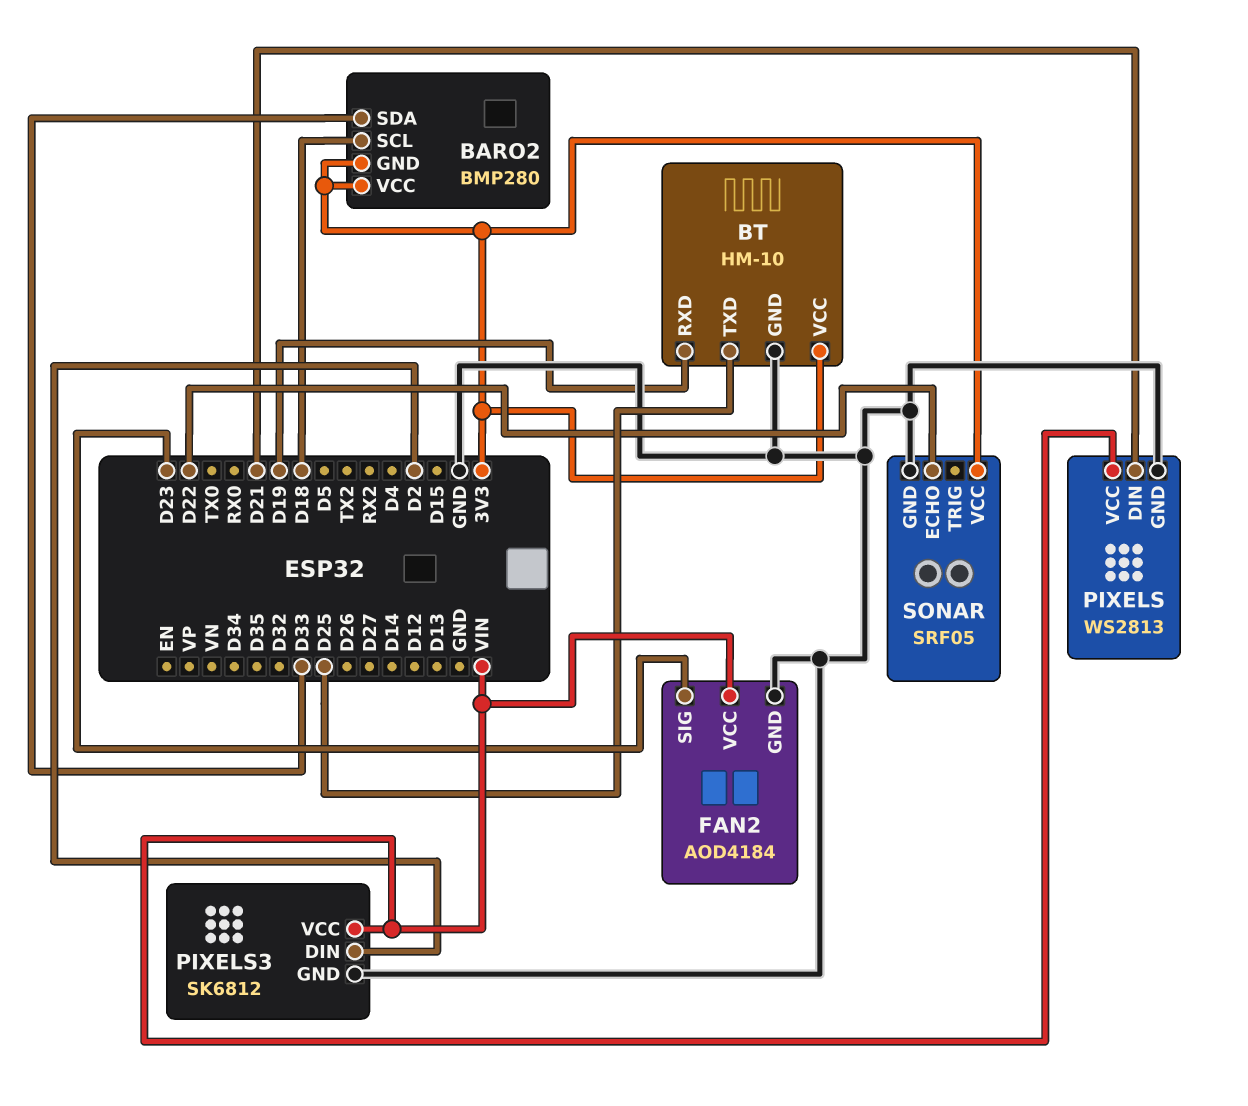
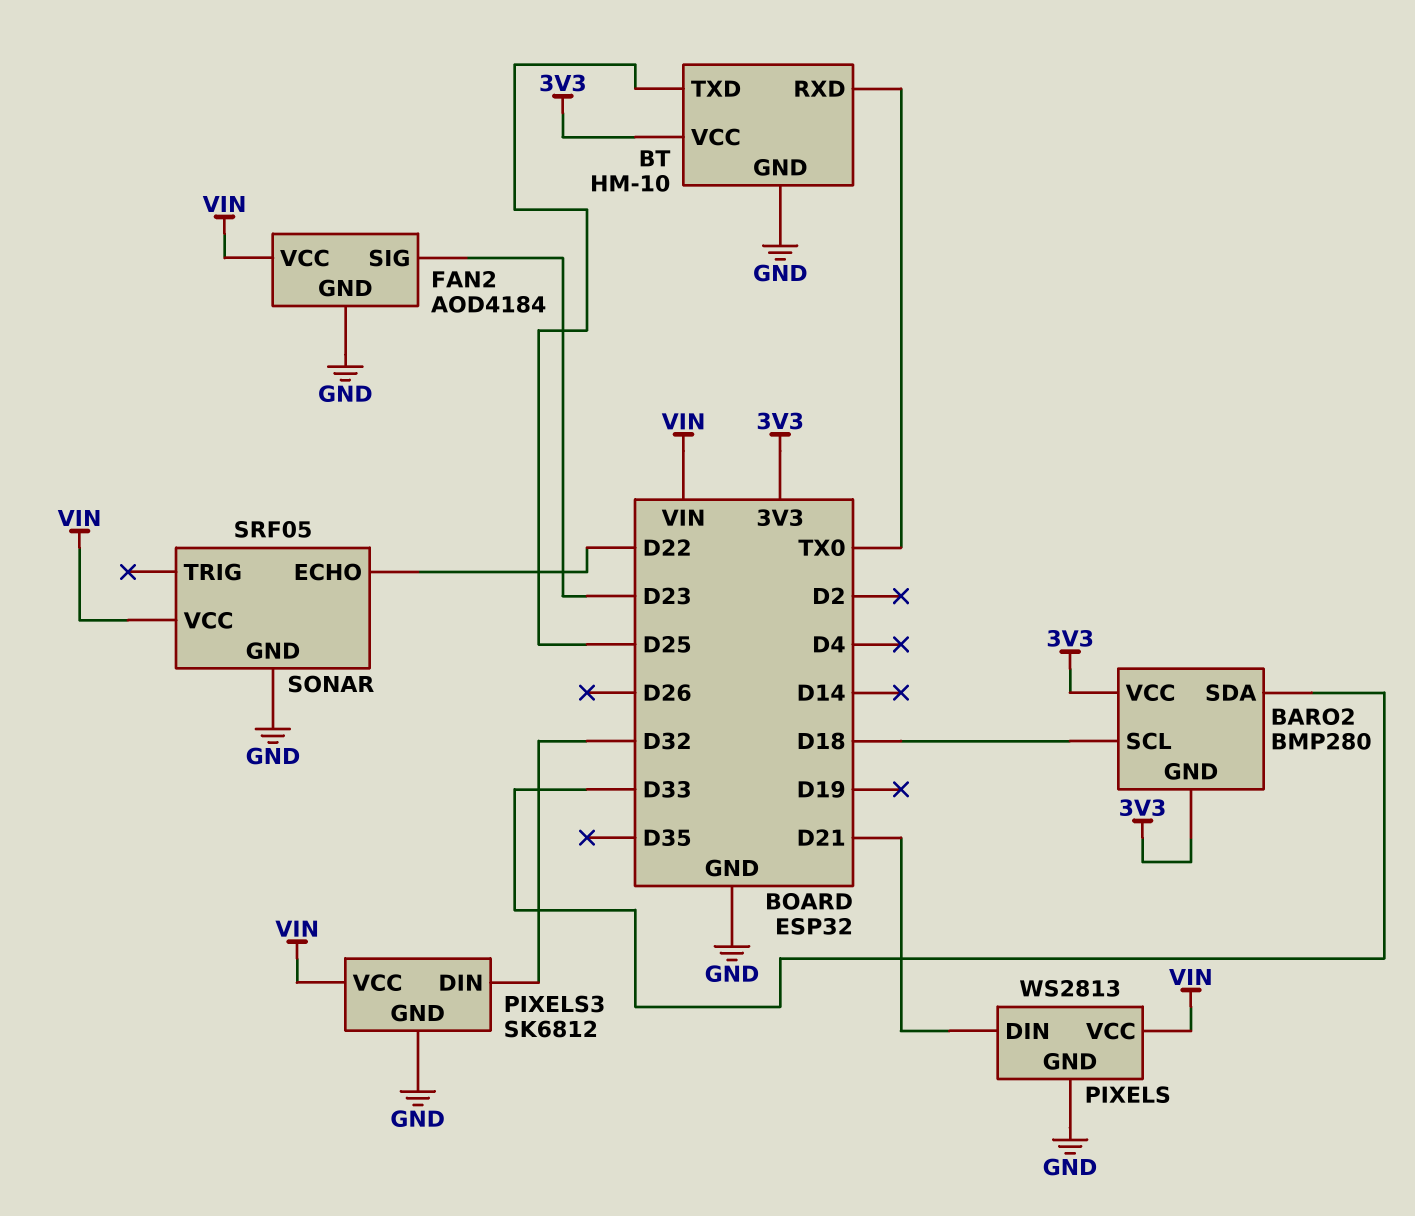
BT pin RXD: D19 -> TX0
PIXELS3 pin DIN: D2 -> D32
SONAR pin VCC: 3V3 -> VIN

